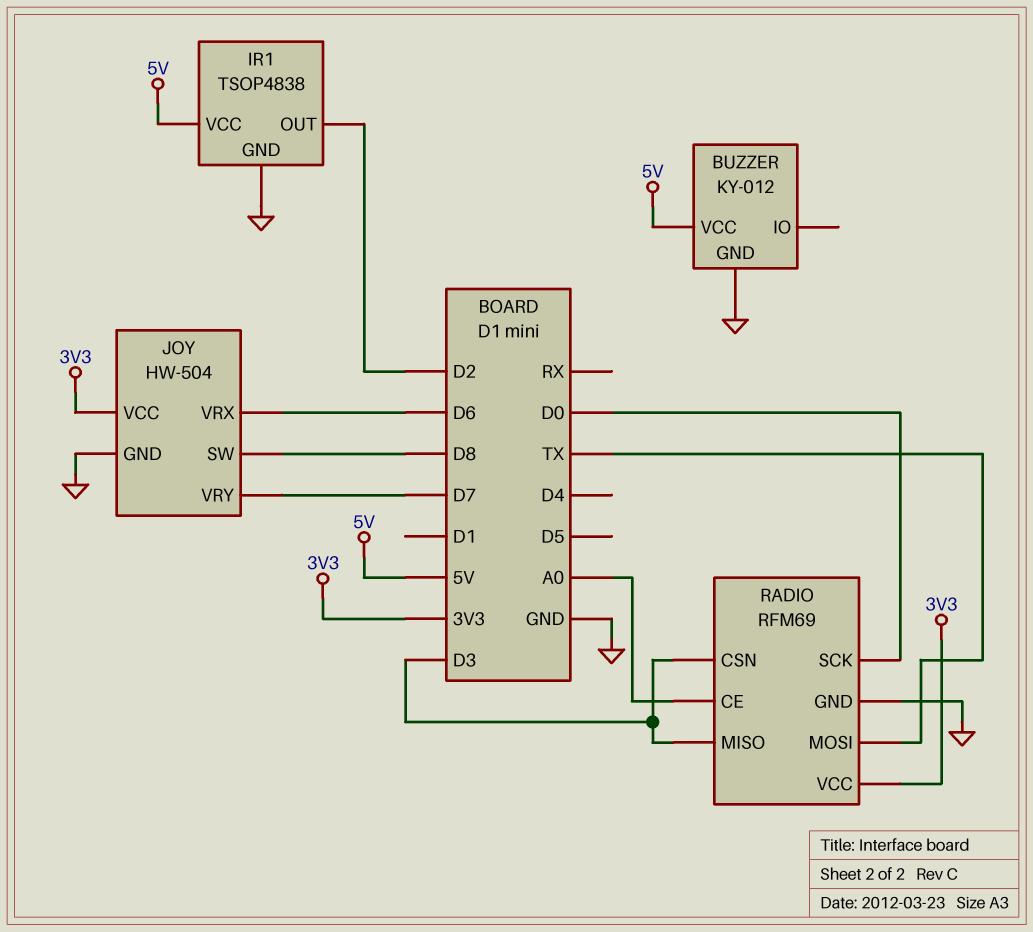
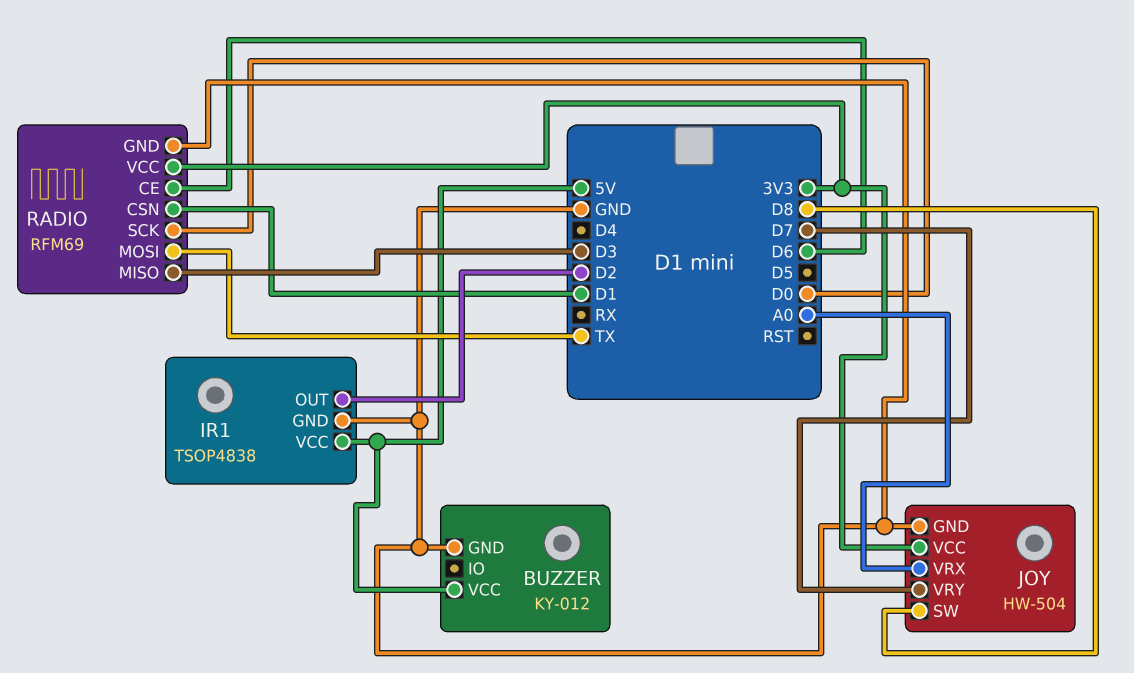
JOY pin VRX: D6 -> A0
RADIO pin CE: A0 -> D6
RADIO pin CSN: D3 -> D1

